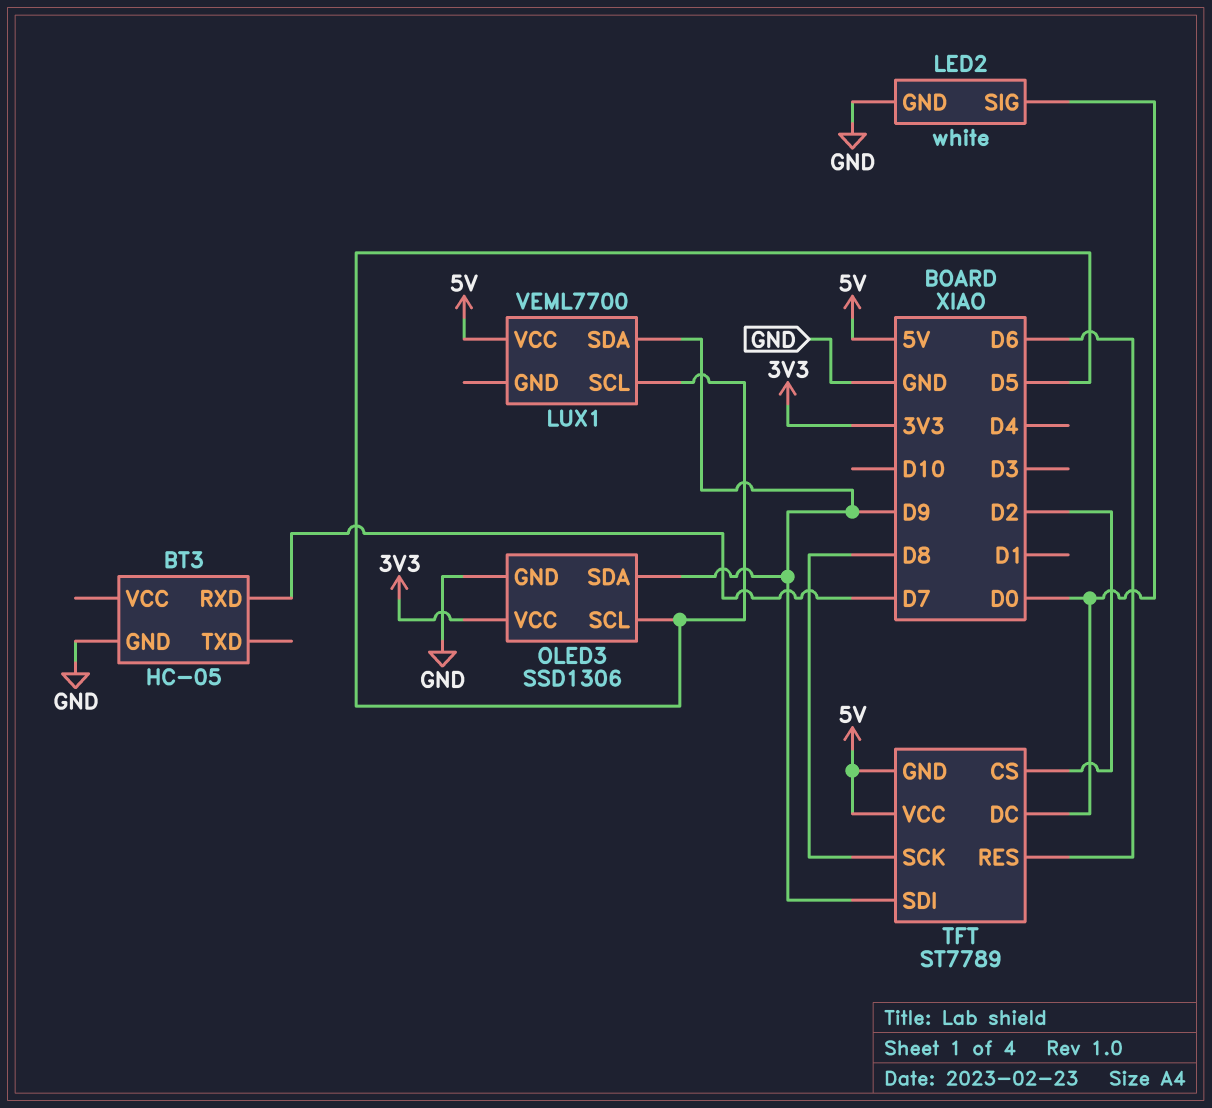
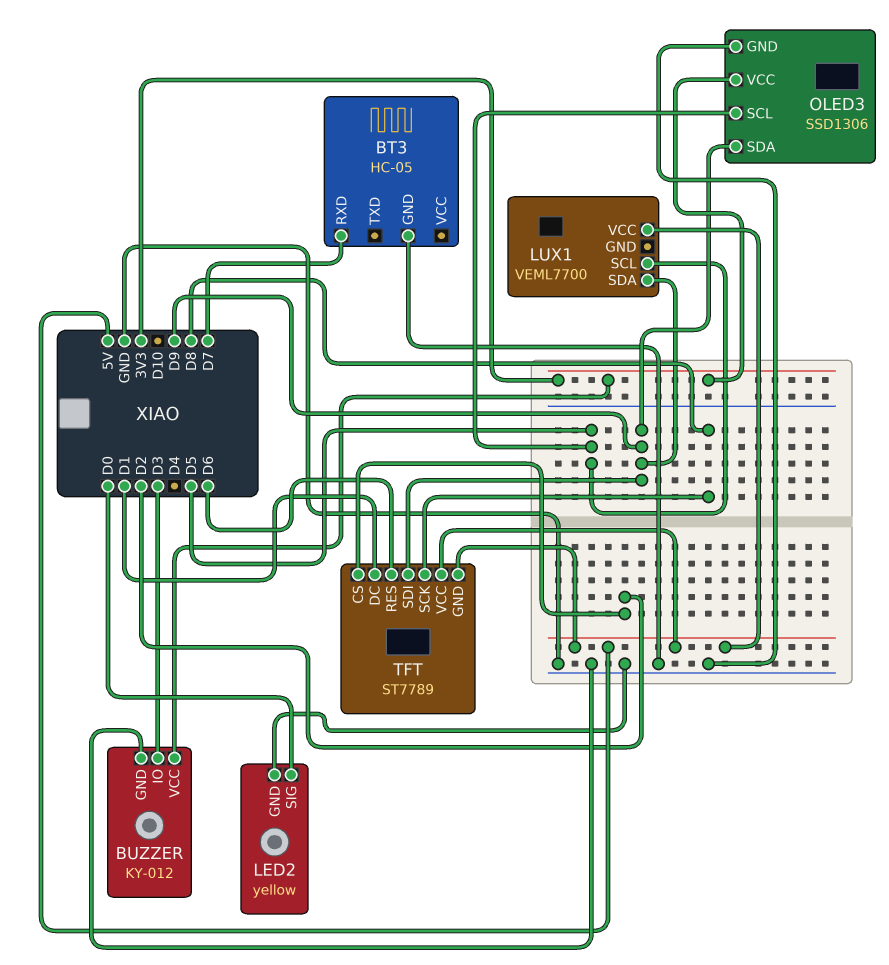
BUZZER: none -> KY-012
BUZZER pin GND: none -> GND
BUZZER pin IO: none -> D3
BUZZER pin VCC: none -> 3V3
LED2: white -> yellow
TFT pin DC: D0 -> D1

